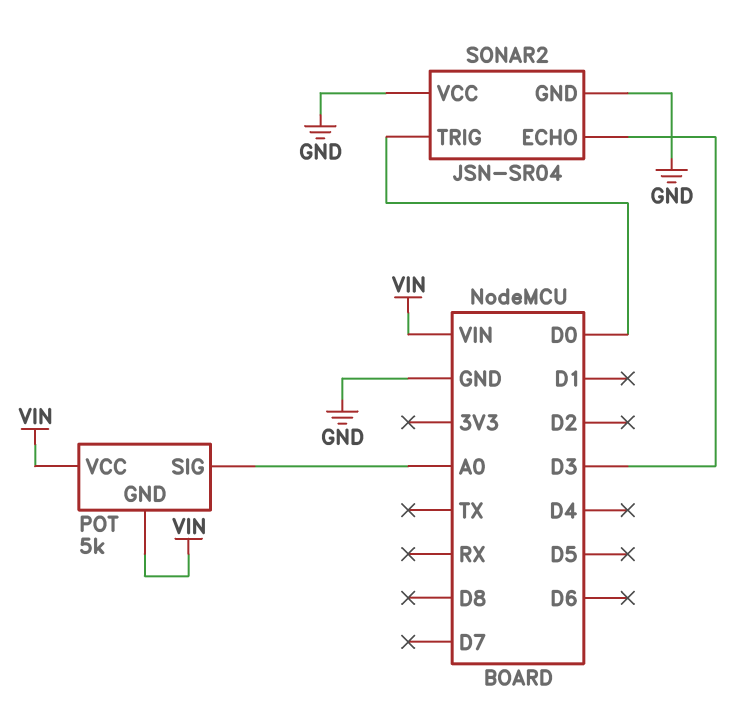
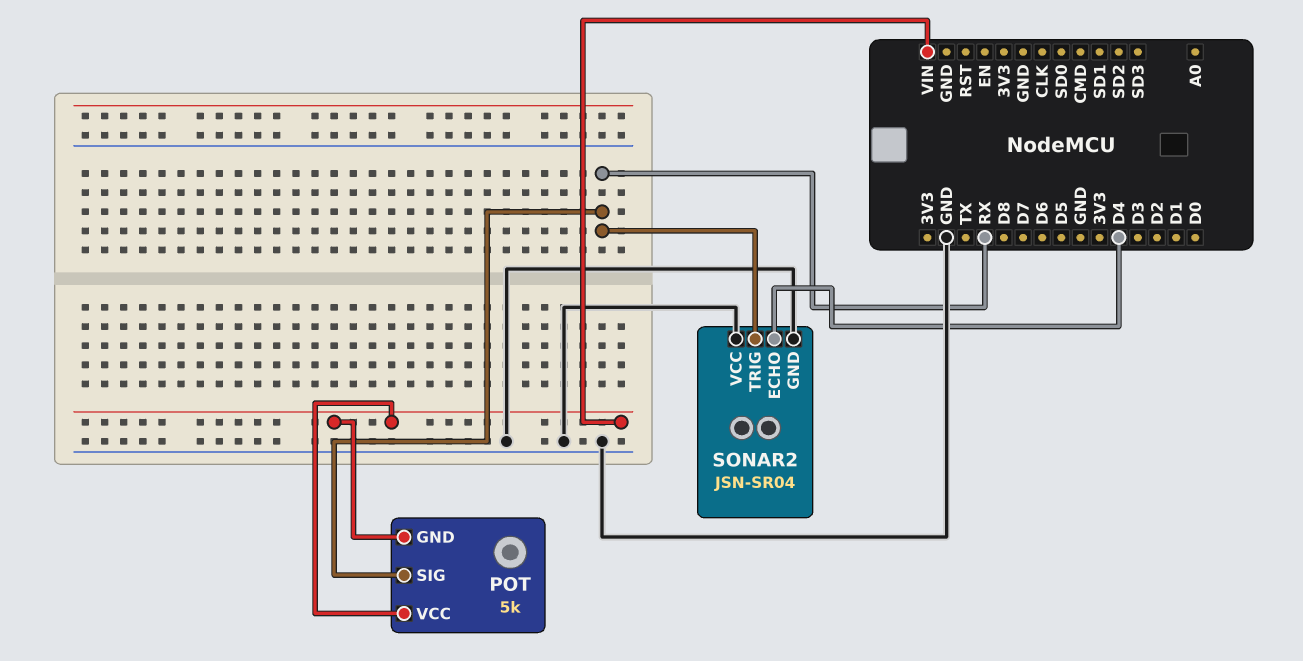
POT pin SIG: A0 -> RX
SONAR2 pin ECHO: D3 -> D4
SONAR2 pin TRIG: D0 -> RX

